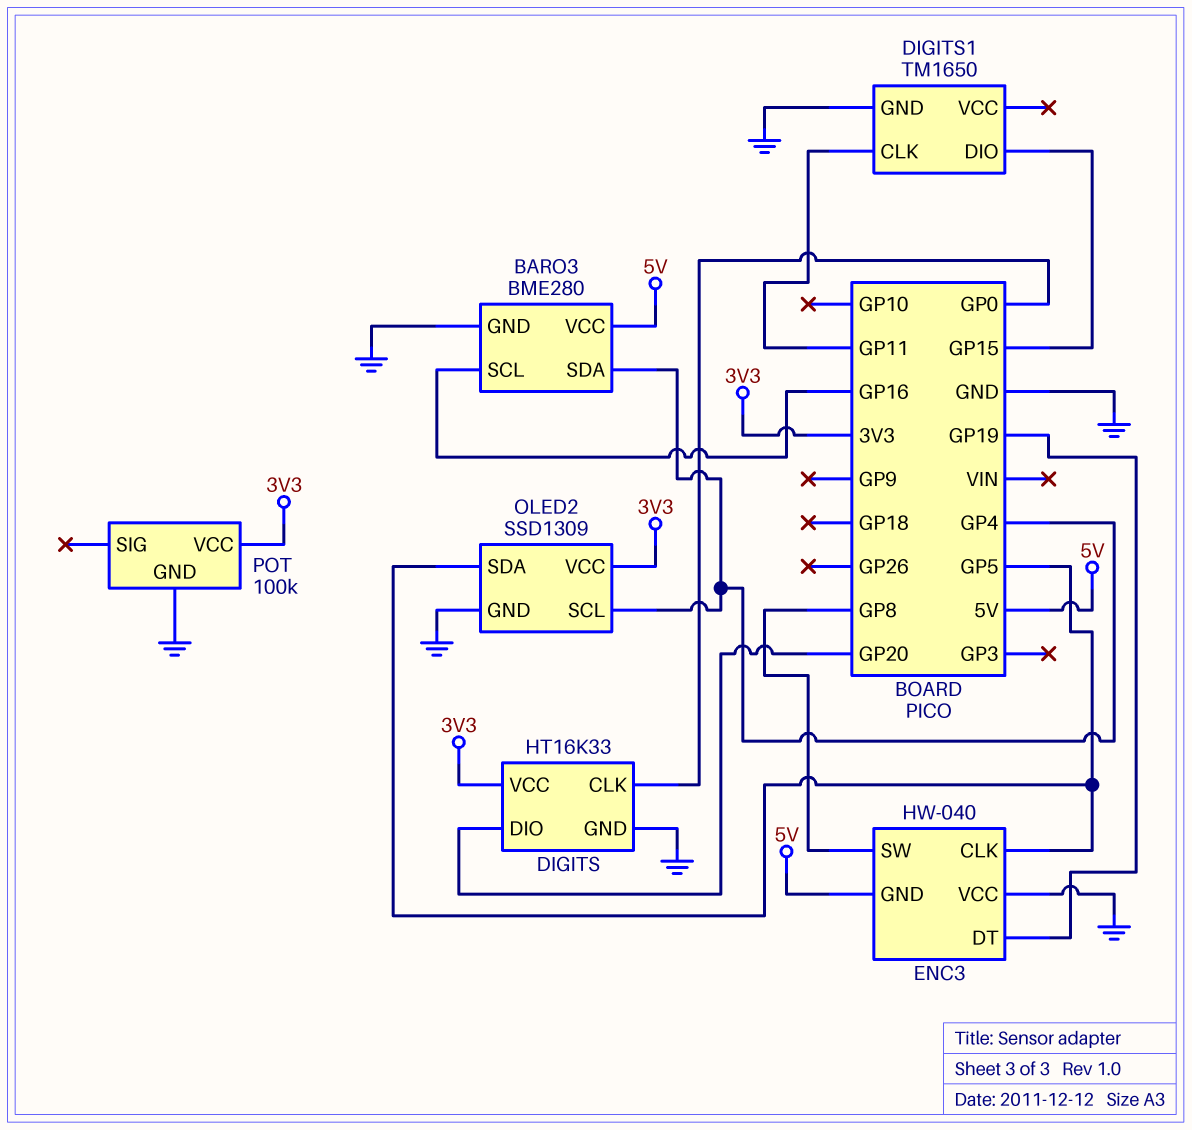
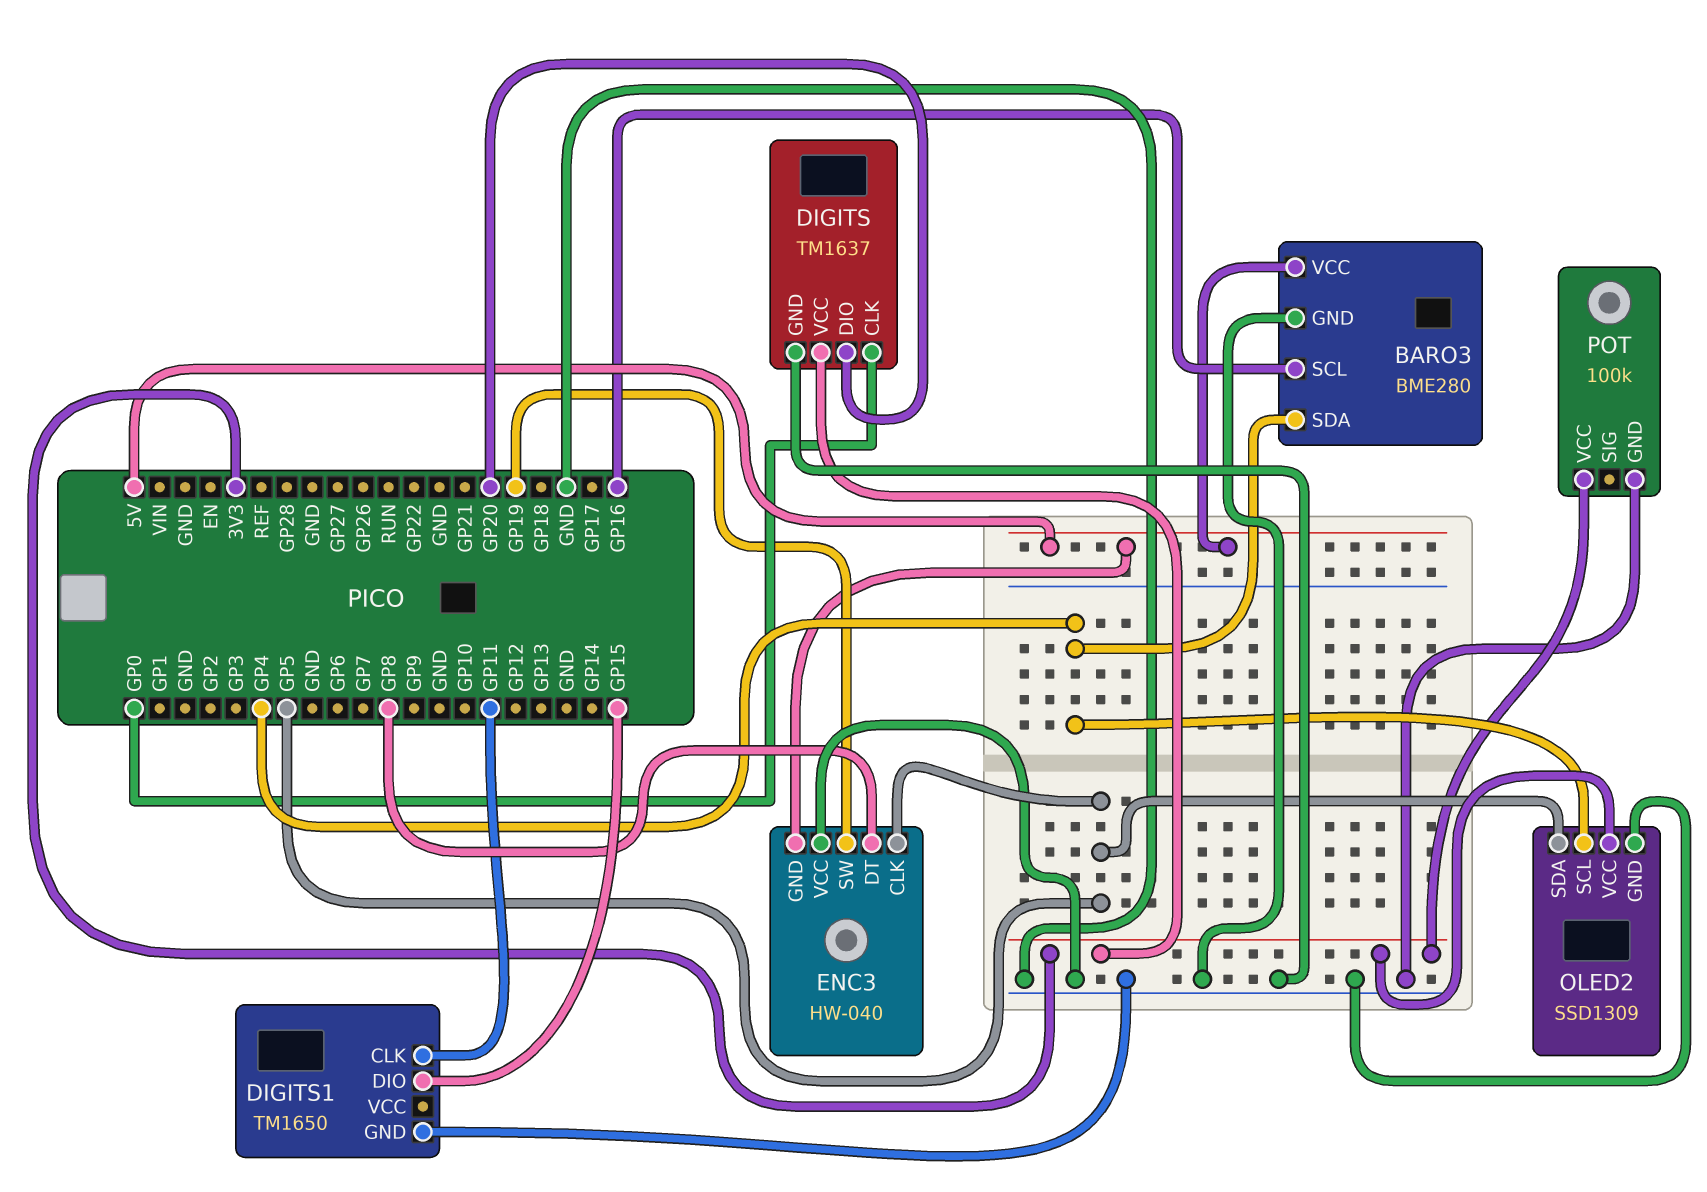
DIGITS: HT16K33 -> TM1637
ENC3 pin DT: GP19 -> GP8
ENC3 pin SW: GP8 -> GP19

